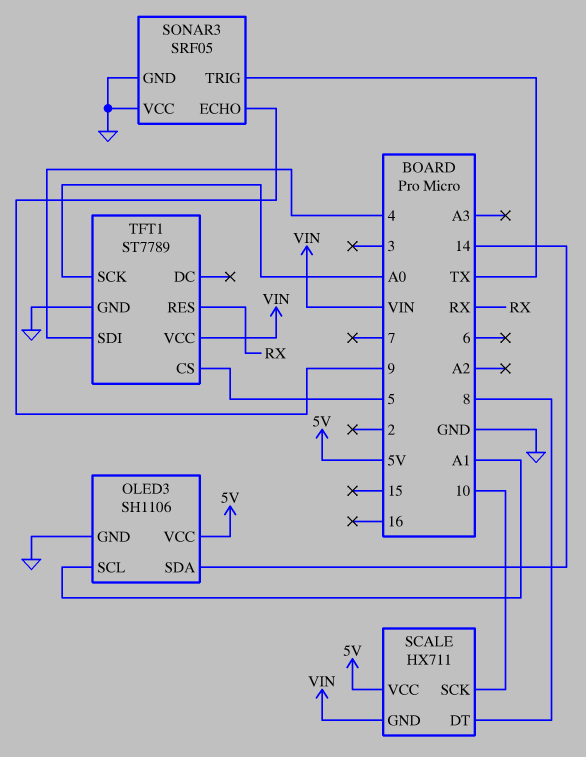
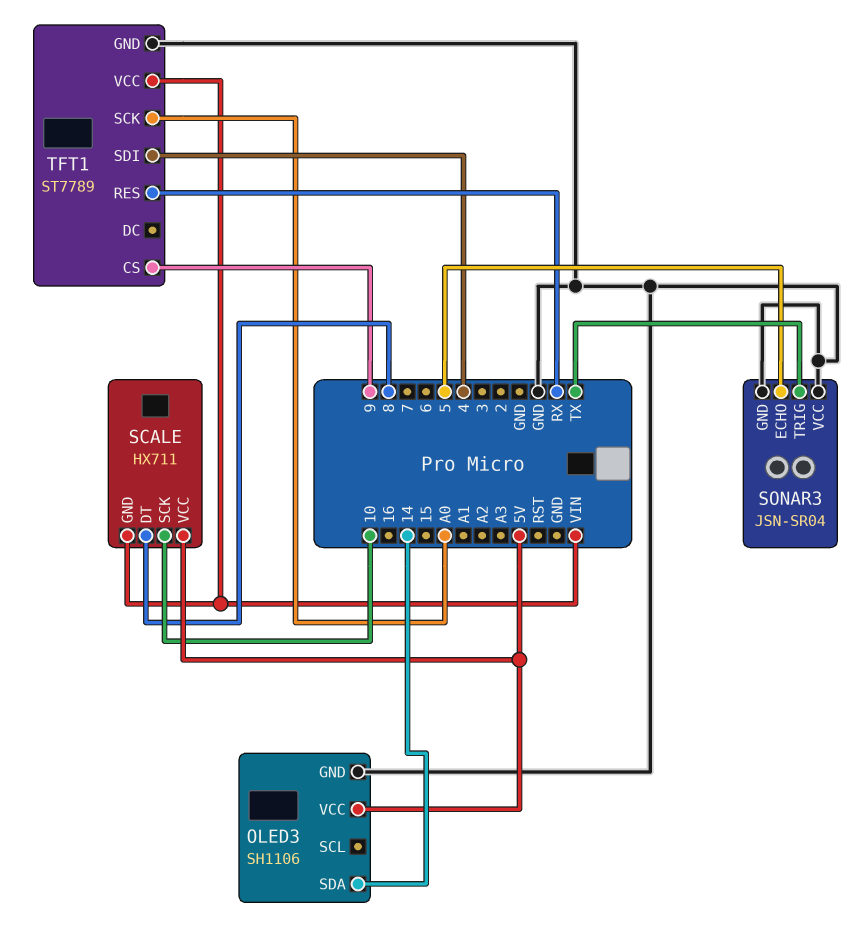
OLED3 pin SCL: A1 -> none
SONAR3: SRF05 -> JSN-SR04
SONAR3 pin ECHO: 9 -> 5
TFT1 pin CS: 5 -> 9

